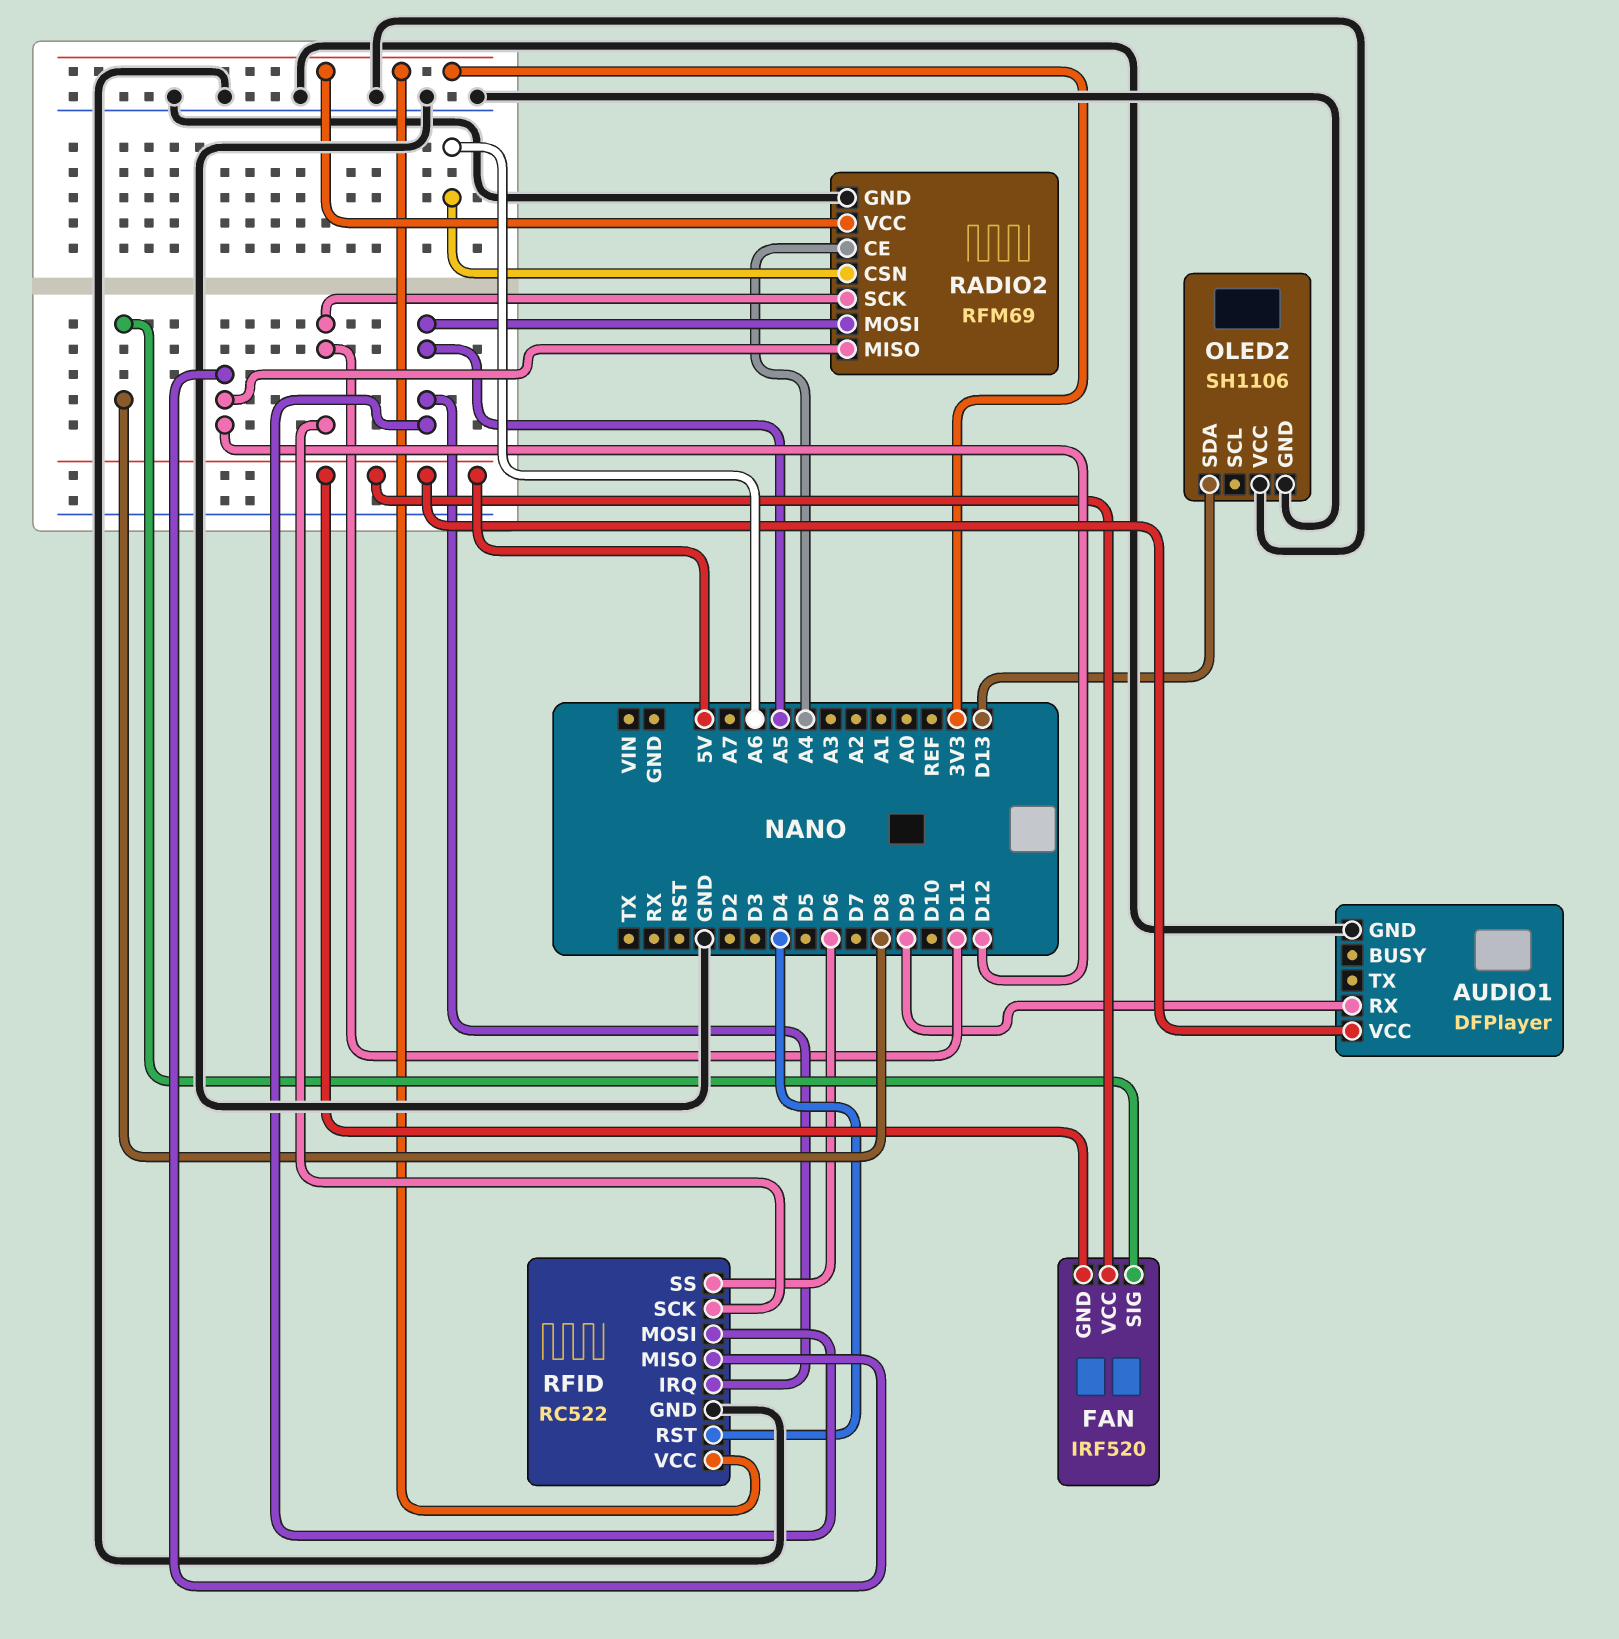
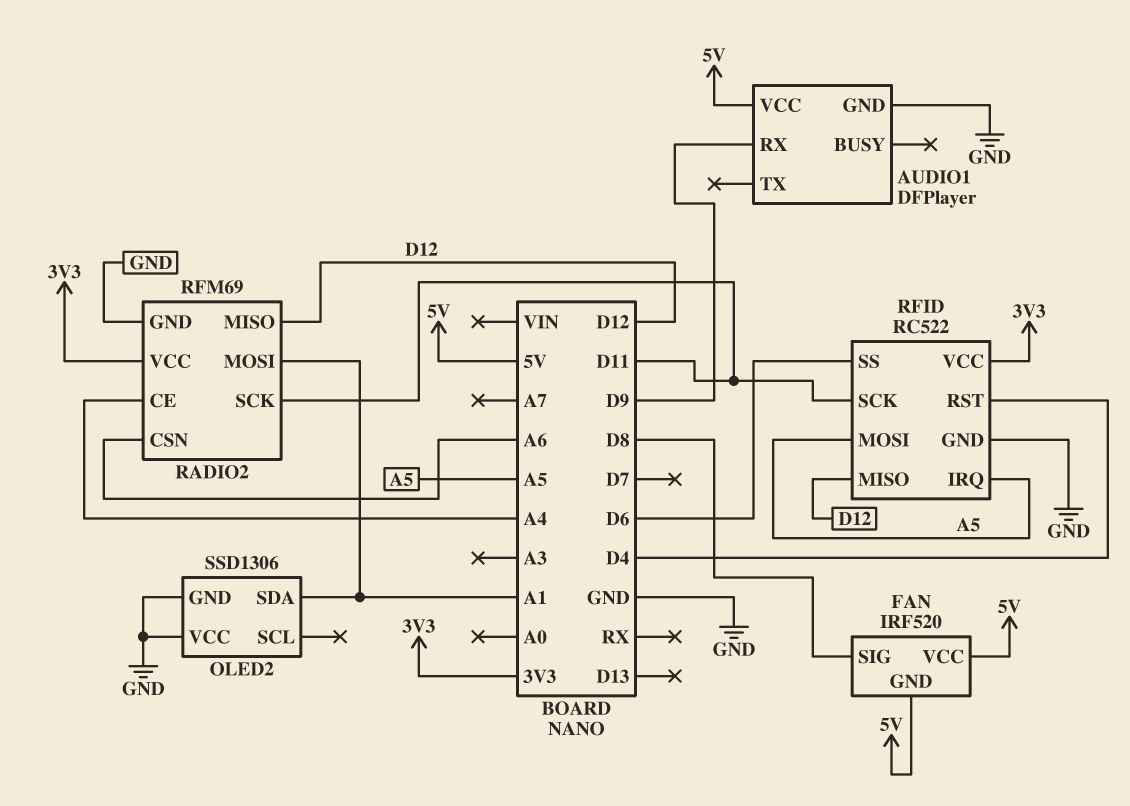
OLED2: SH1106 -> SSD1306
OLED2 pin SDA: D13 -> A1
RADIO2 pin MOSI: A5 -> A1

